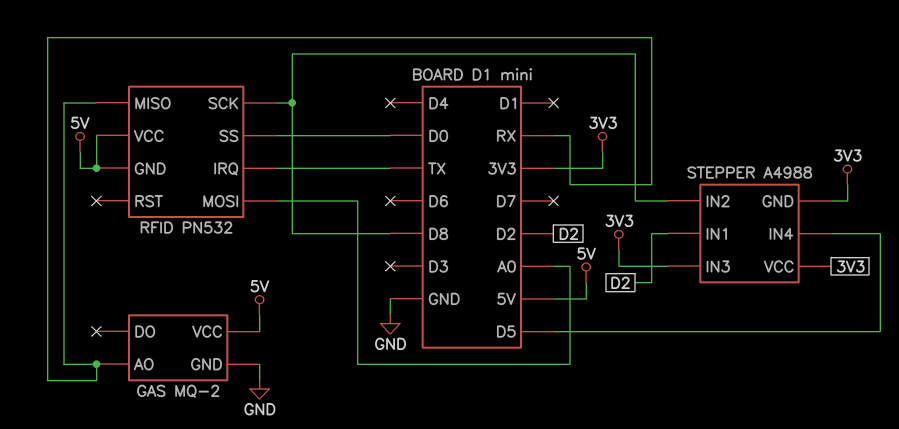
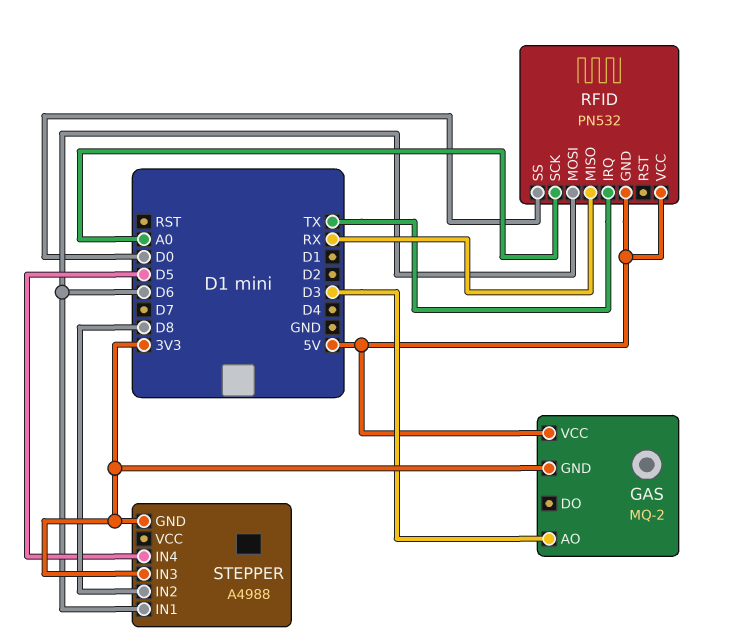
GAS pin AO: RX -> D3
GAS pin GND: GND -> 3V3
RFID pin MOSI: A0 -> D6
RFID pin SCK: D8 -> A0
STEPPER pin IN1: D2 -> D6
STEPPER pin VCC: 3V3 -> none

